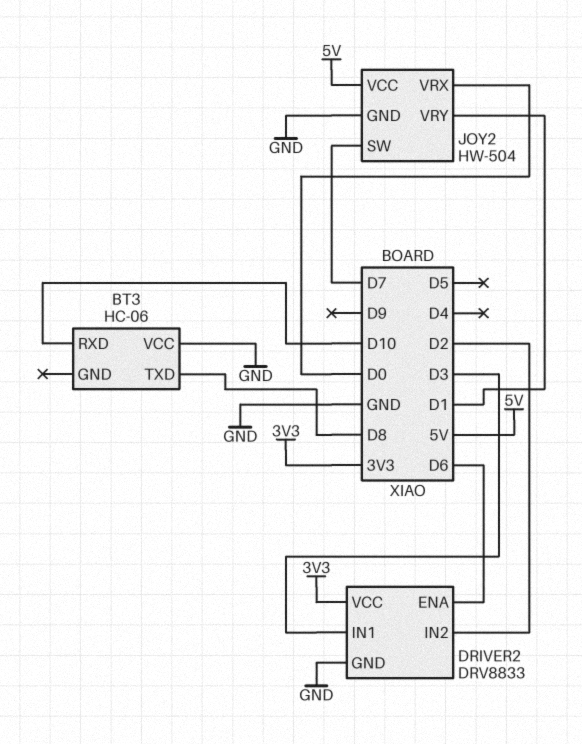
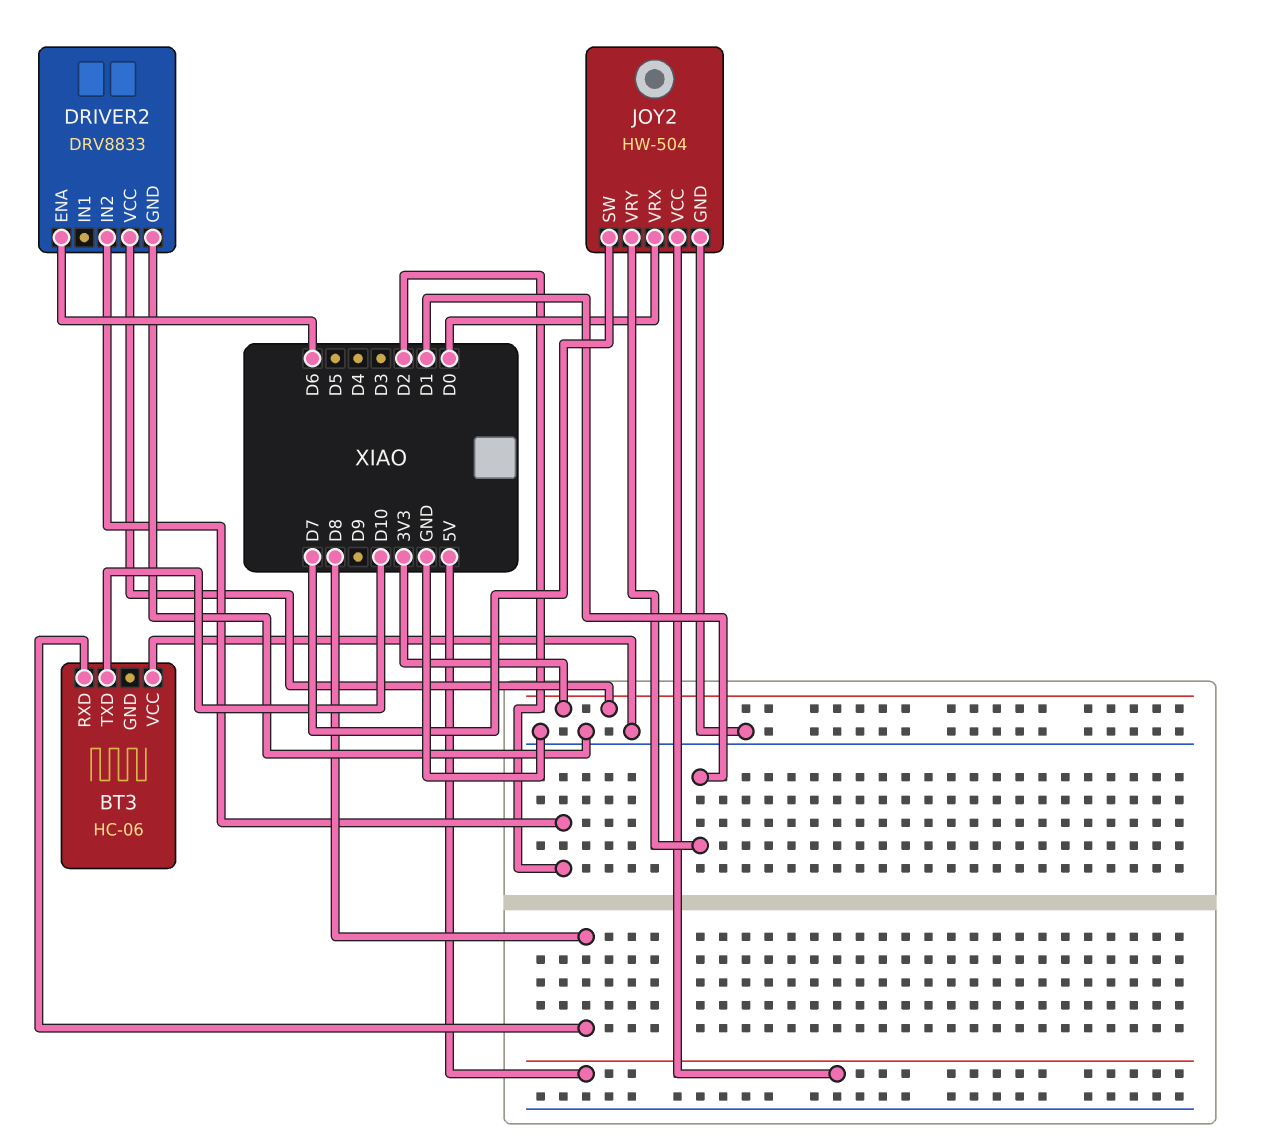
BT3 pin RXD: D10 -> D8
BT3 pin TXD: D8 -> D10
DRIVER2 pin IN1: D3 -> none

